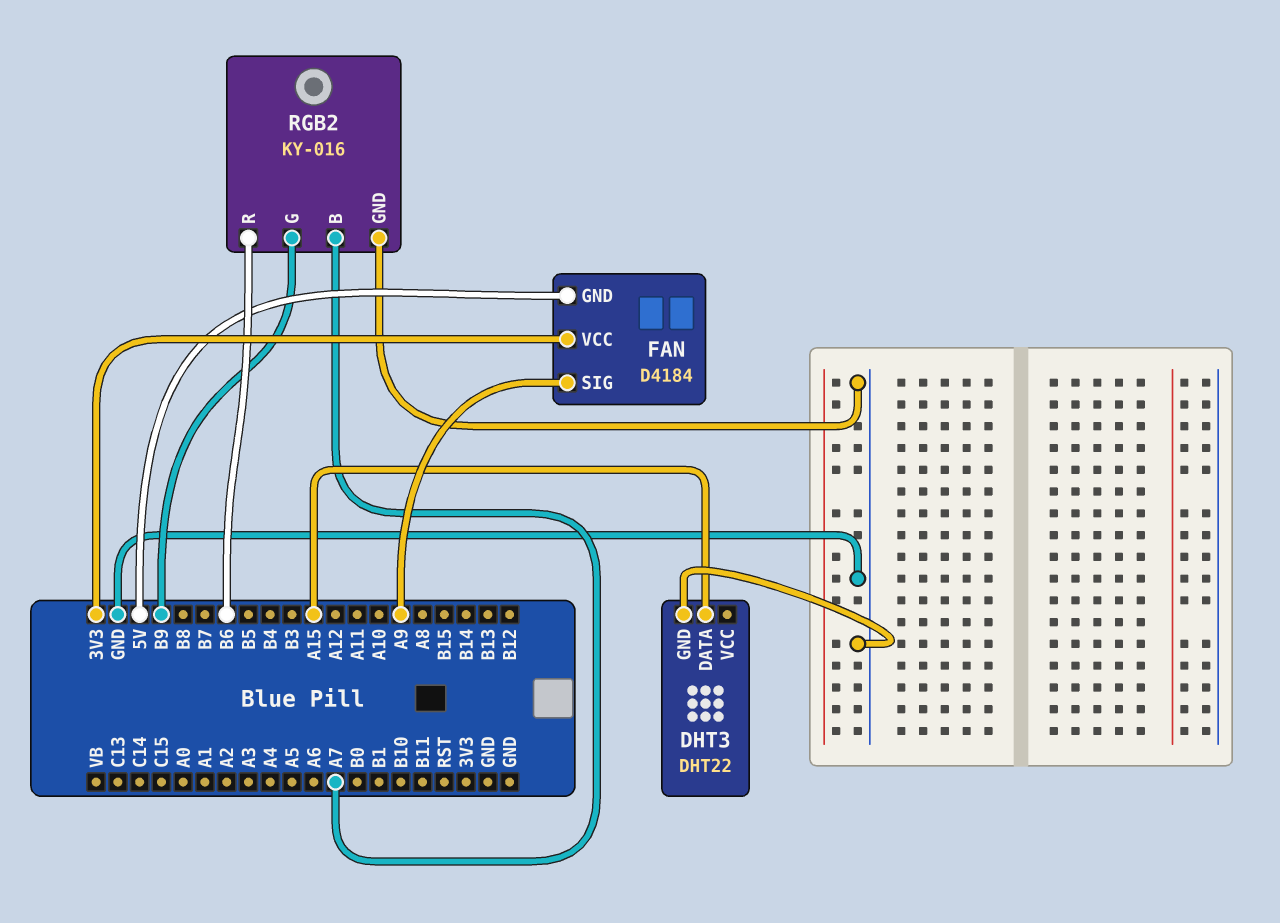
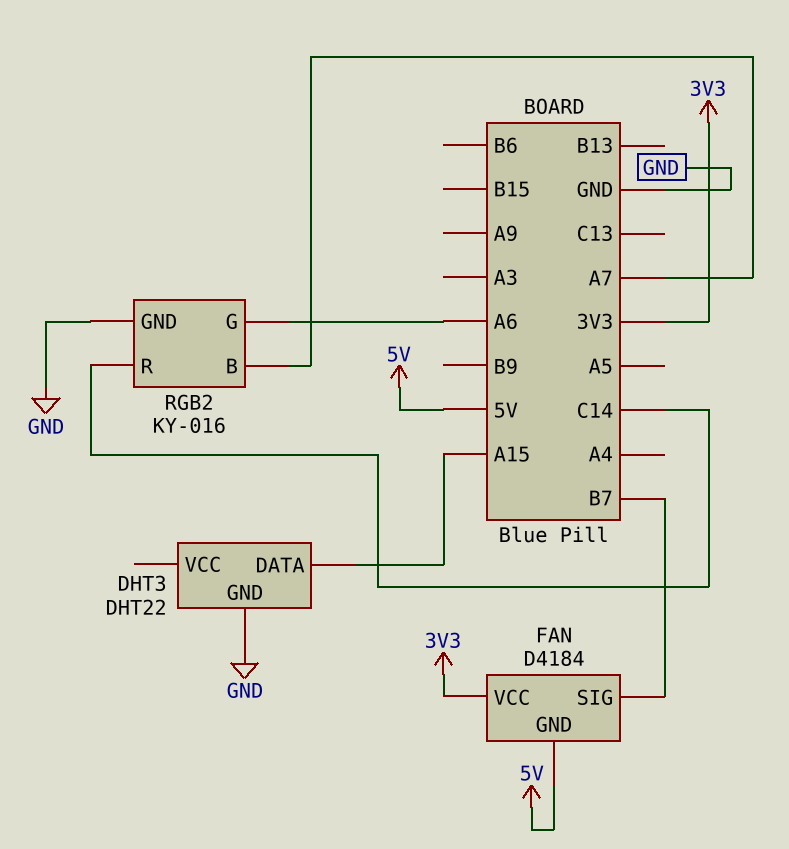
FAN pin SIG: A9 -> B7
RGB2 pin G: B9 -> A6
RGB2 pin R: B6 -> C14

